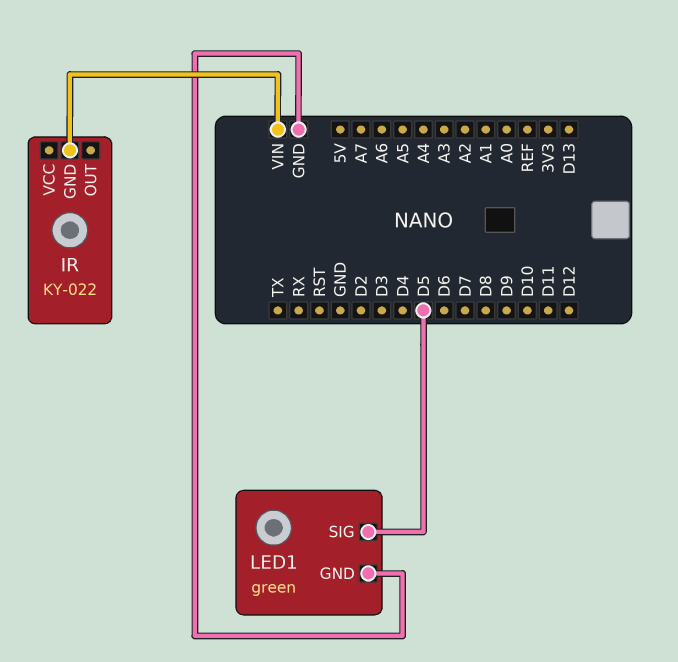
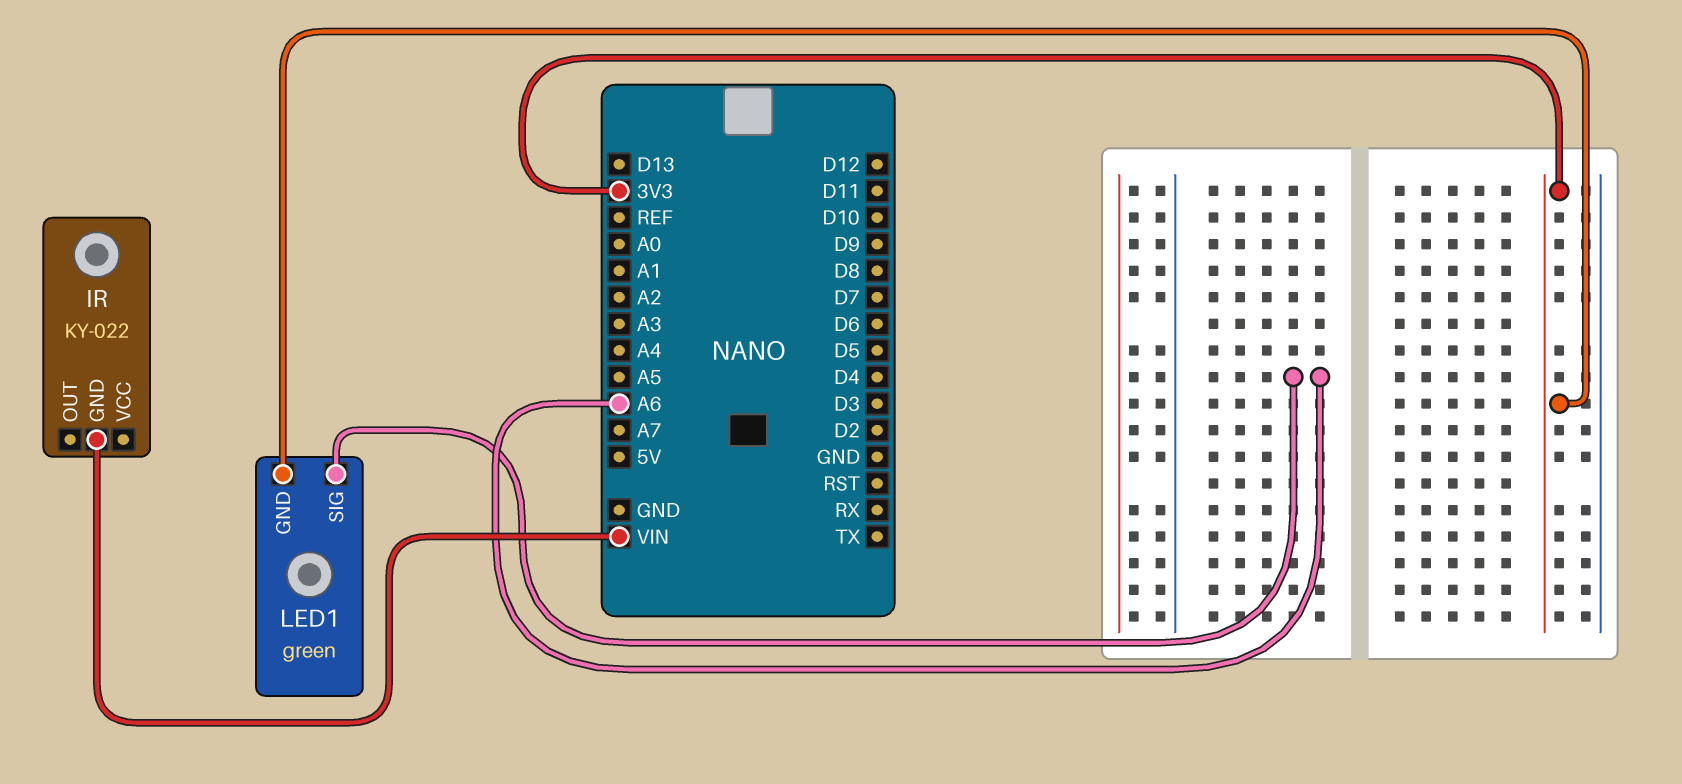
LED1 pin GND: GND -> 3V3
LED1 pin SIG: D5 -> A6

